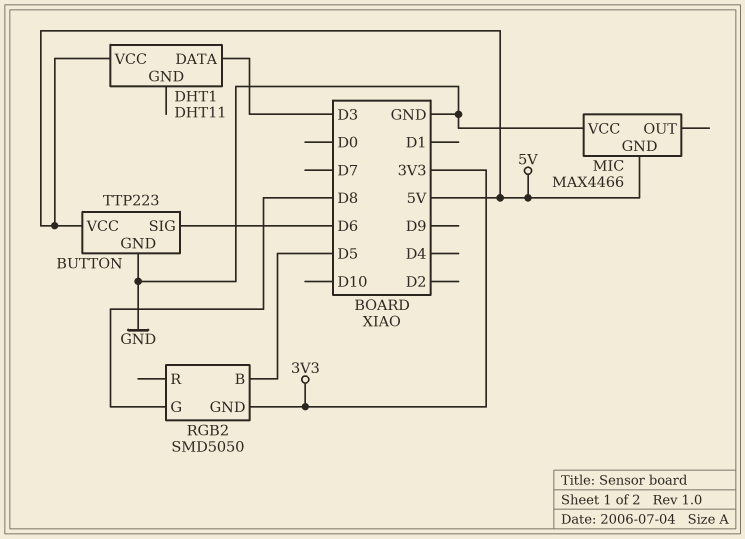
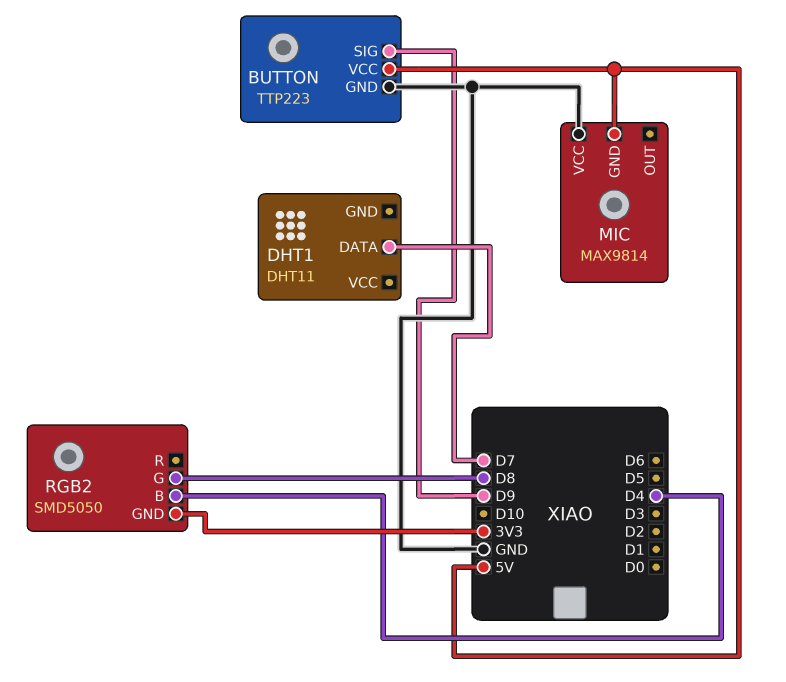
BUTTON pin SIG: D6 -> D9
DHT1 pin DATA: D3 -> D7
DHT1 pin VCC: 5V -> none
MIC: MAX4466 -> MAX9814
RGB2 pin B: D5 -> D4

